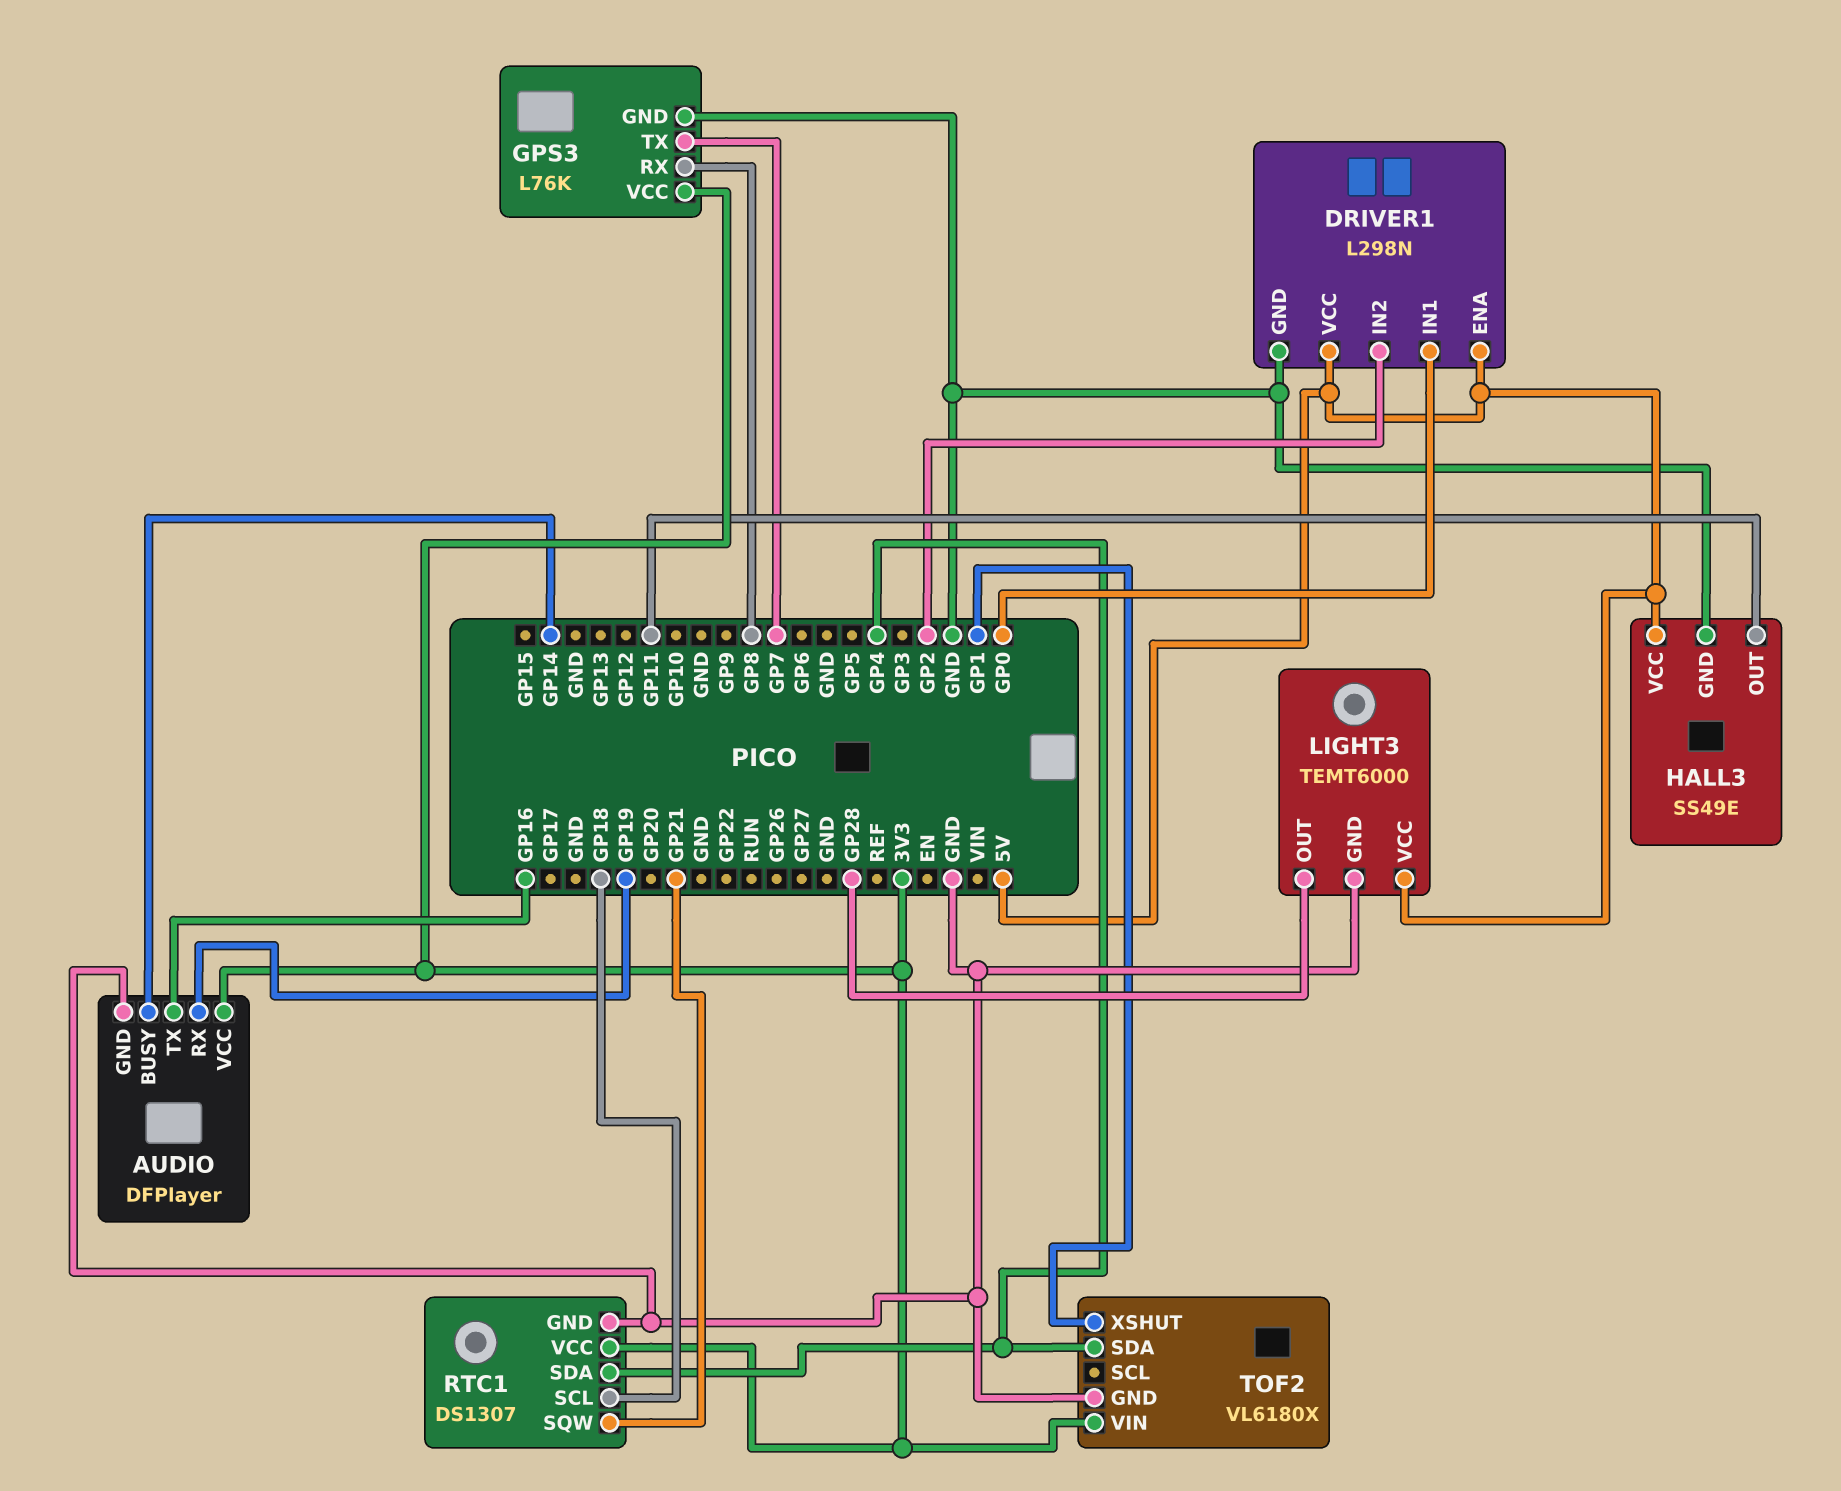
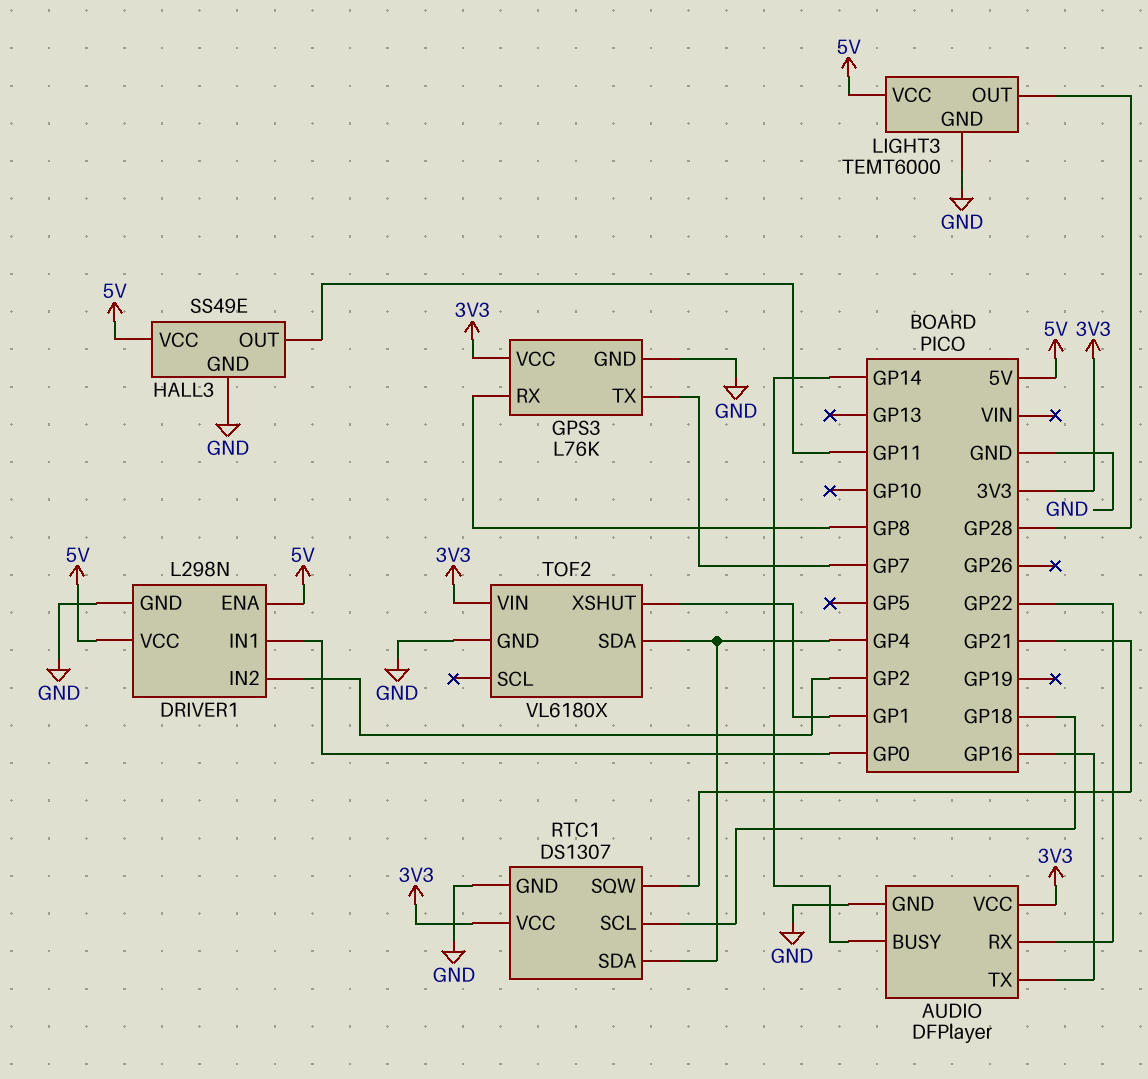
AUDIO pin RX: GP19 -> GP22

